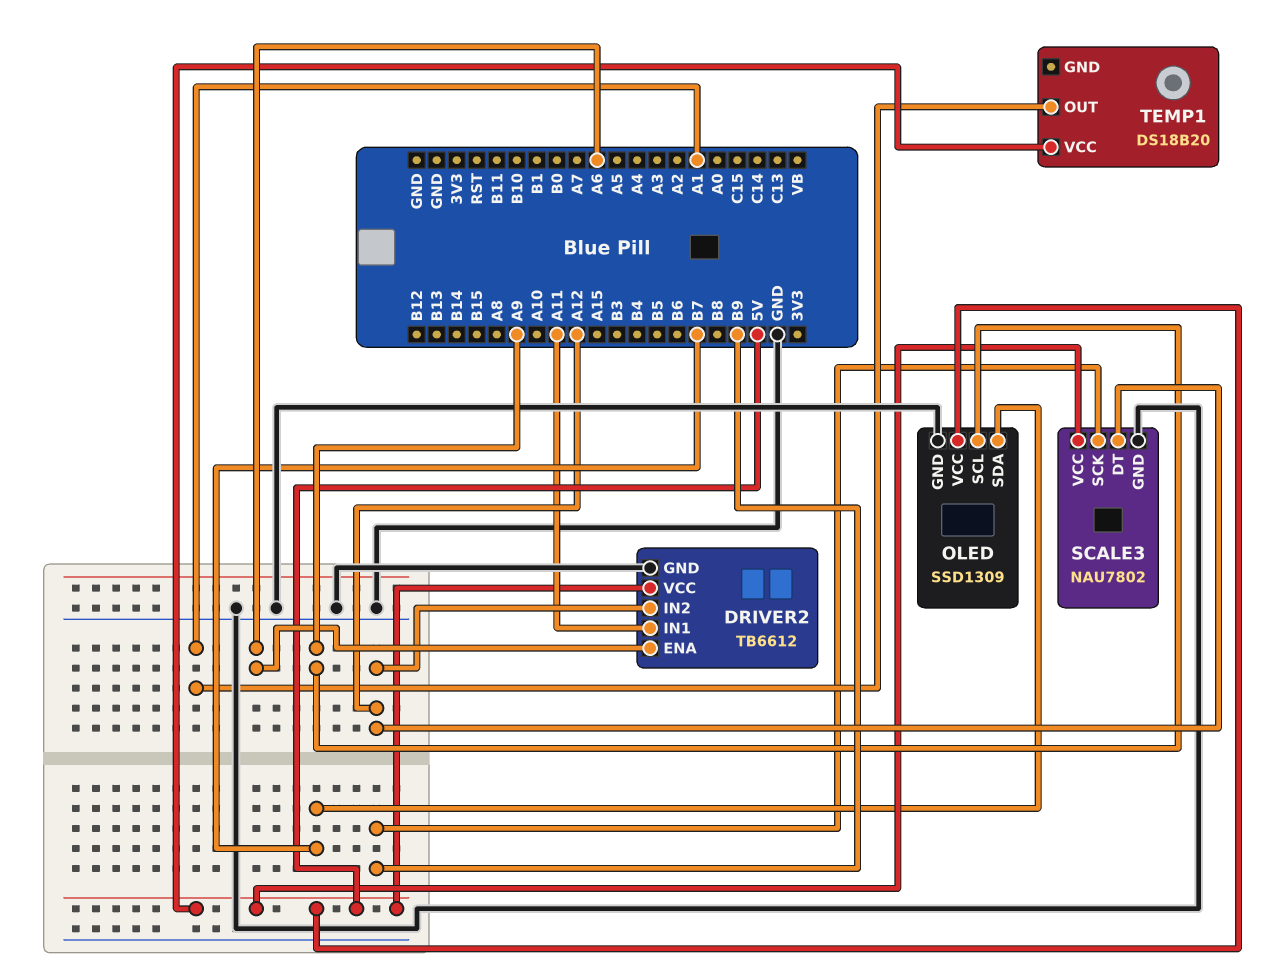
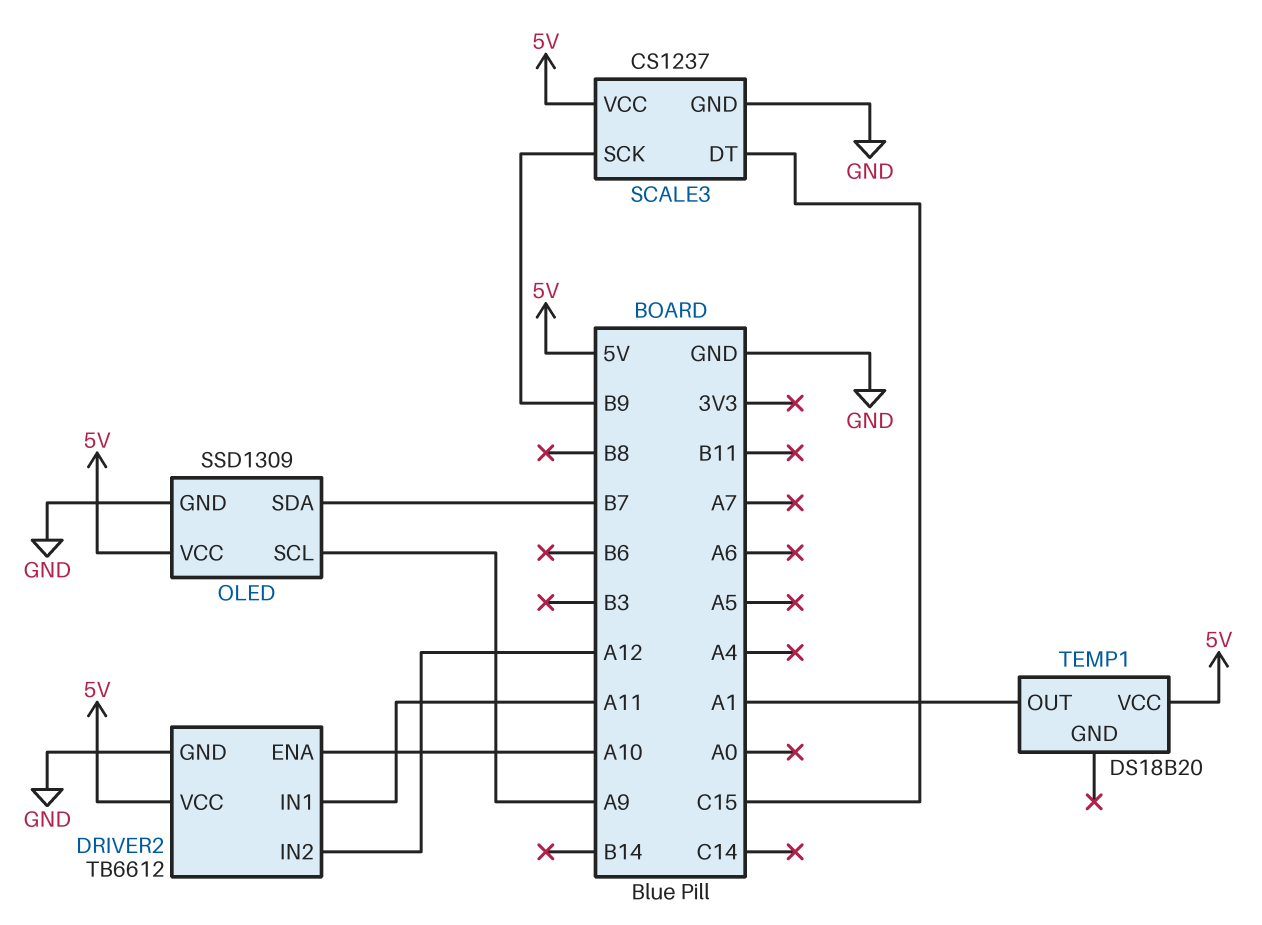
DRIVER2 pin ENA: A6 -> A10
SCALE3: NAU7802 -> CS1237
SCALE3 pin DT: A12 -> C15

